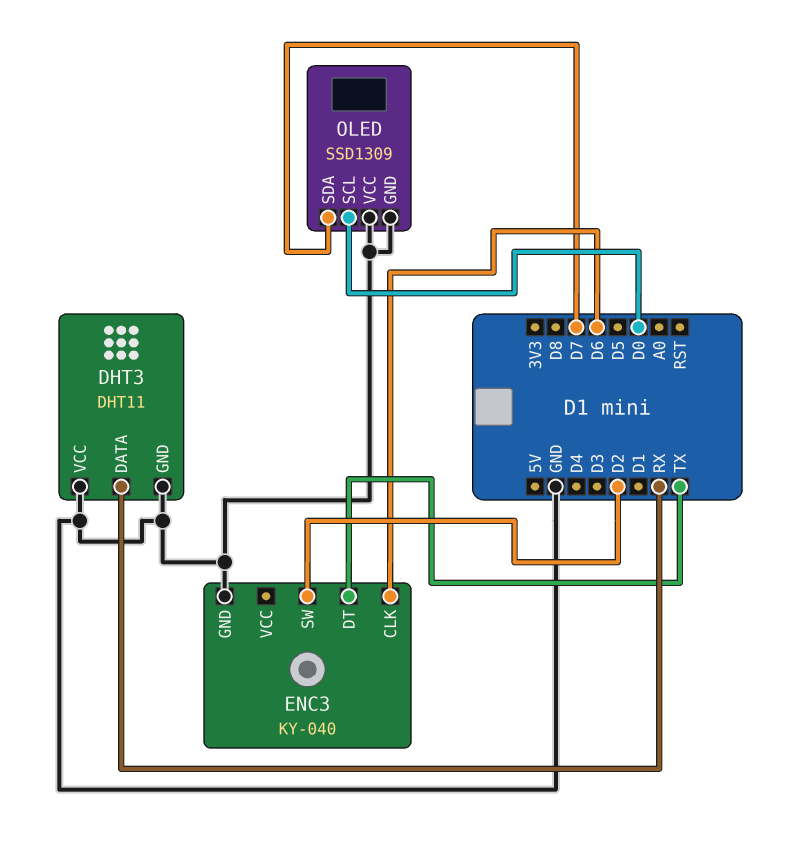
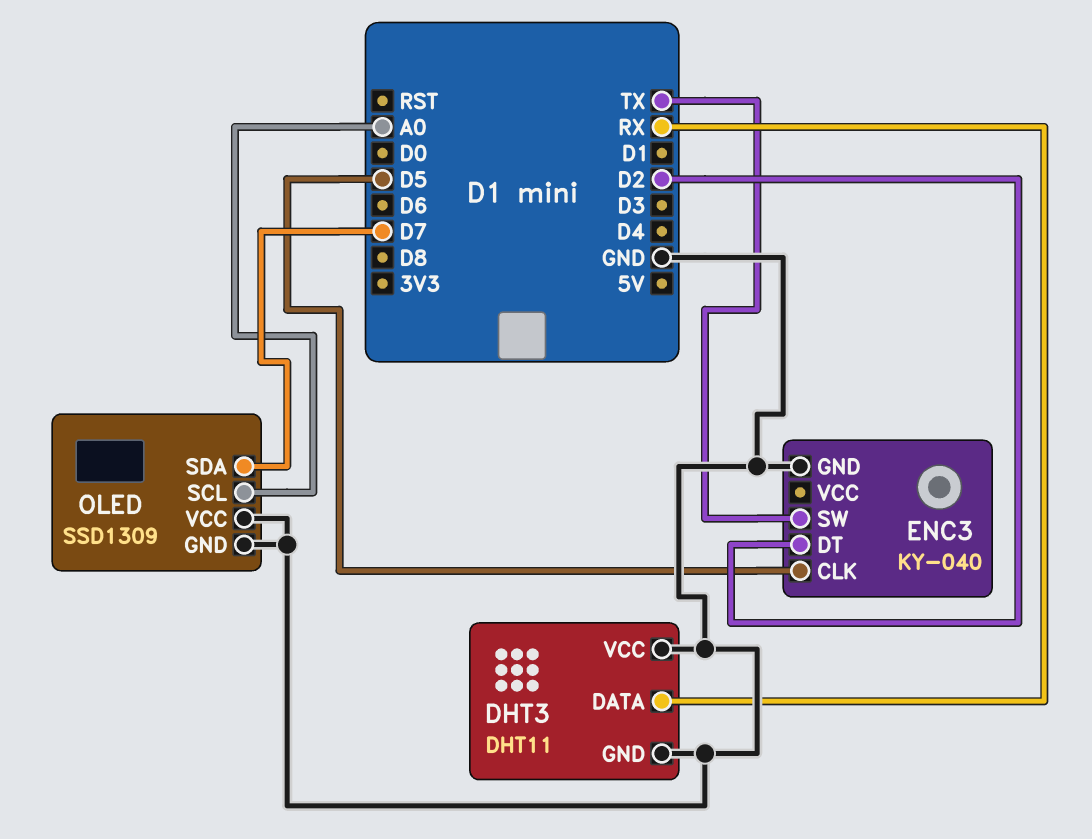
ENC3 pin CLK: D6 -> D5
ENC3 pin DT: TX -> D2
ENC3 pin SW: D2 -> TX
OLED pin SCL: D0 -> A0

